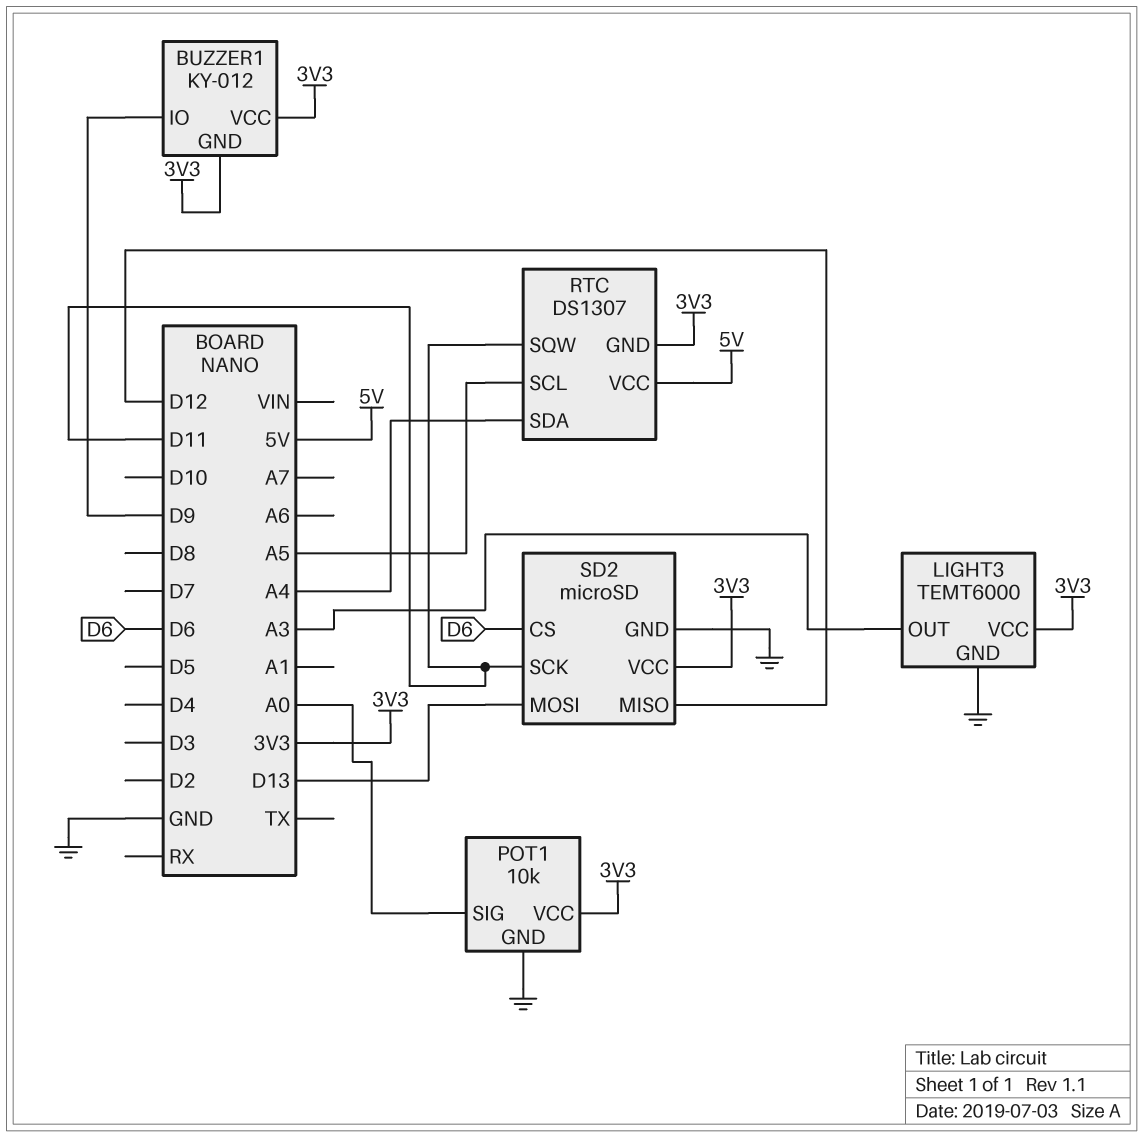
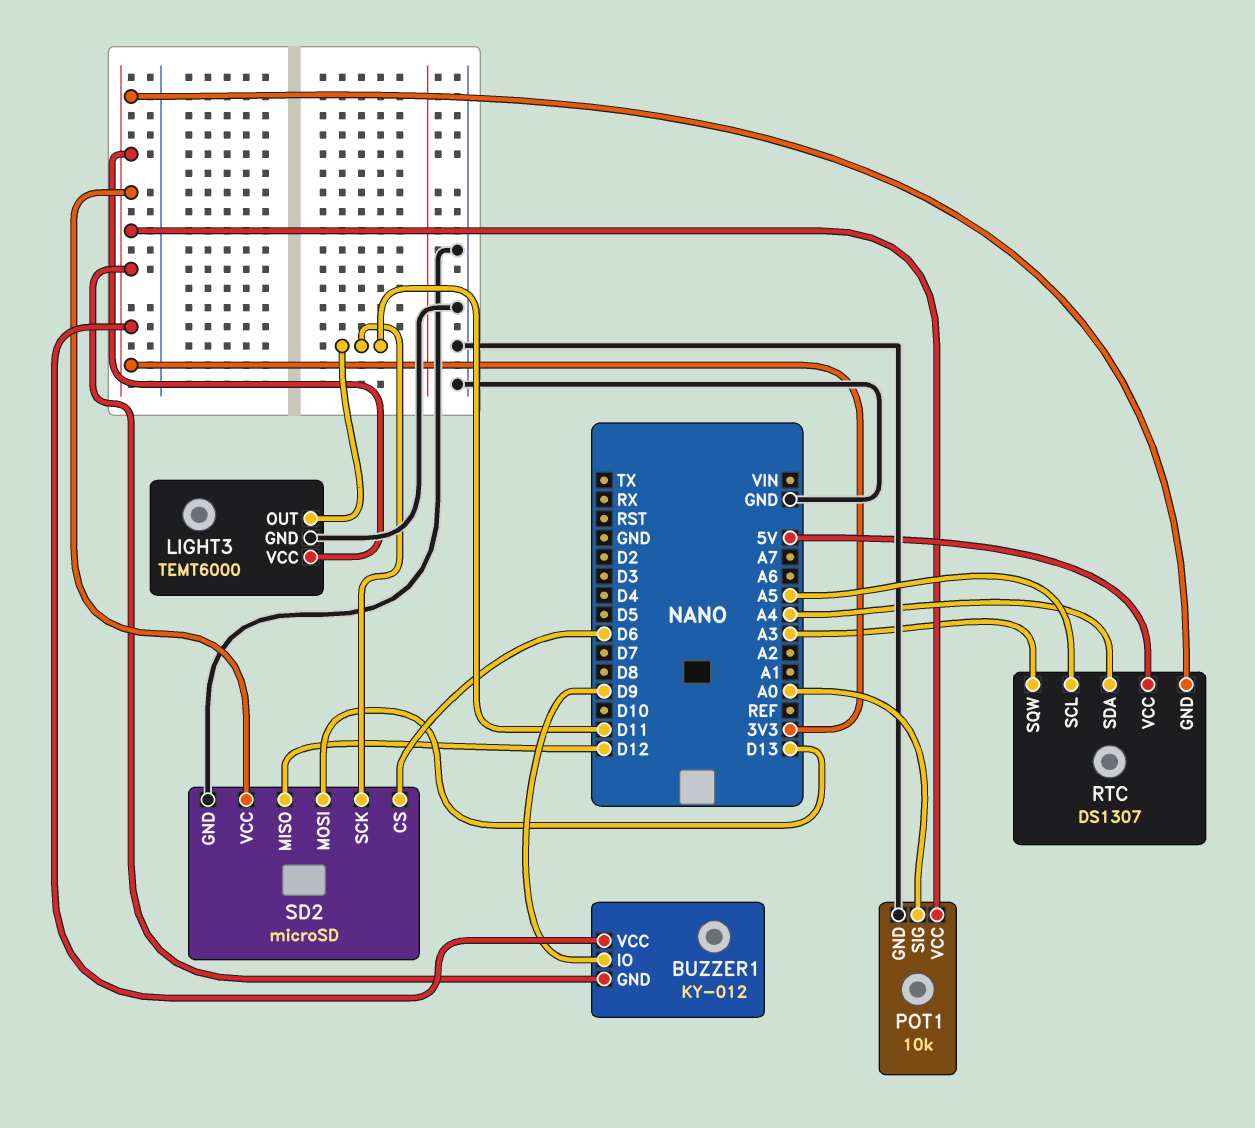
LIGHT3 pin OUT: A3 -> D11
RTC pin SQW: D11 -> A3

